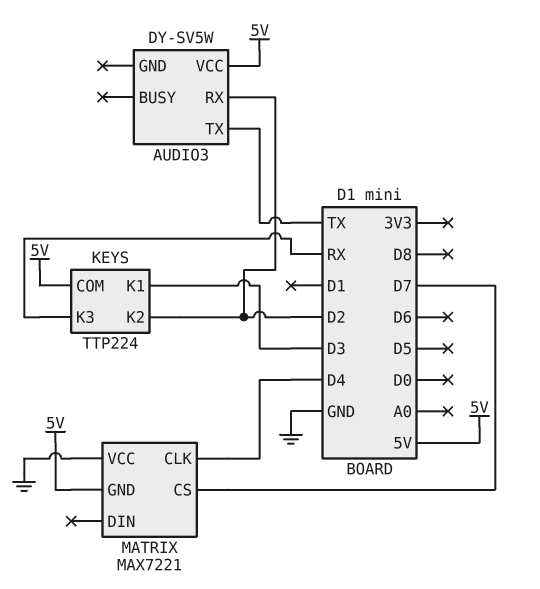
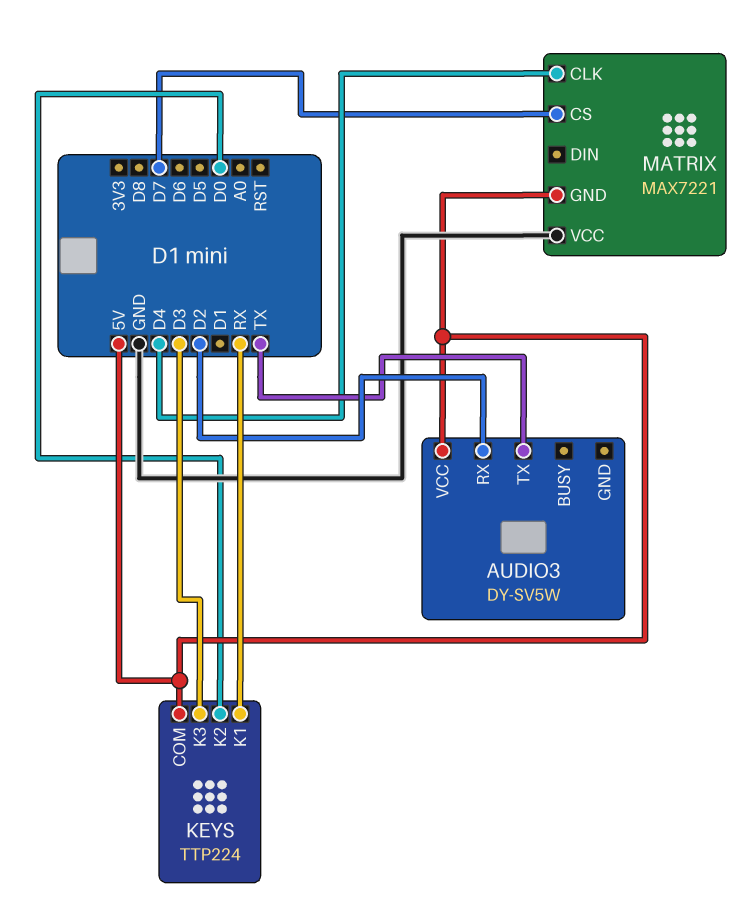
KEYS pin K1: D3 -> RX
KEYS pin K2: D2 -> D0
KEYS pin K3: RX -> D3

